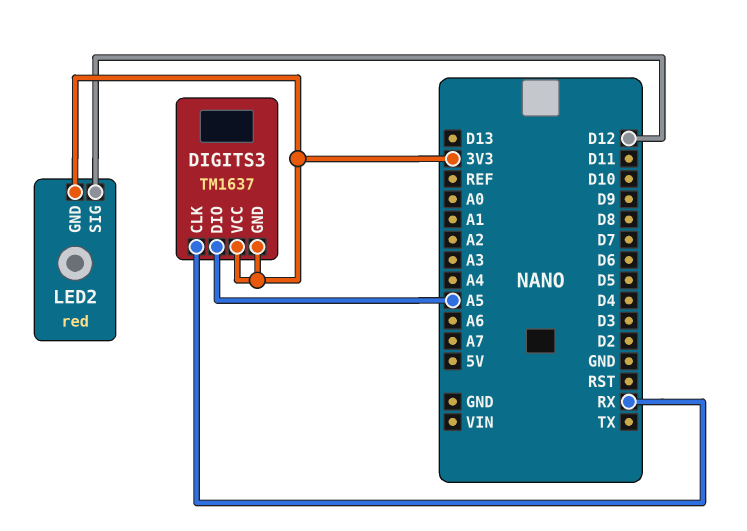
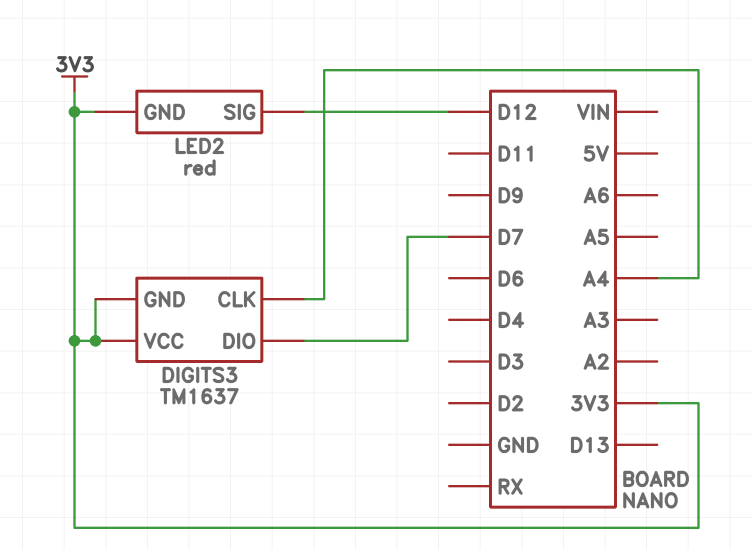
DIGITS3 pin CLK: RX -> A4
DIGITS3 pin DIO: A5 -> D7

